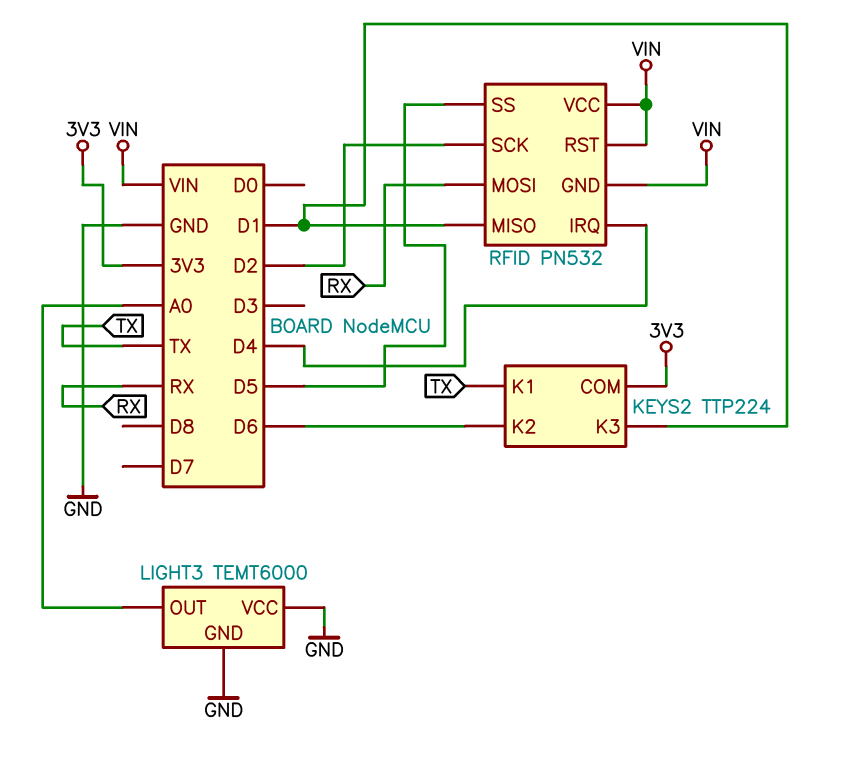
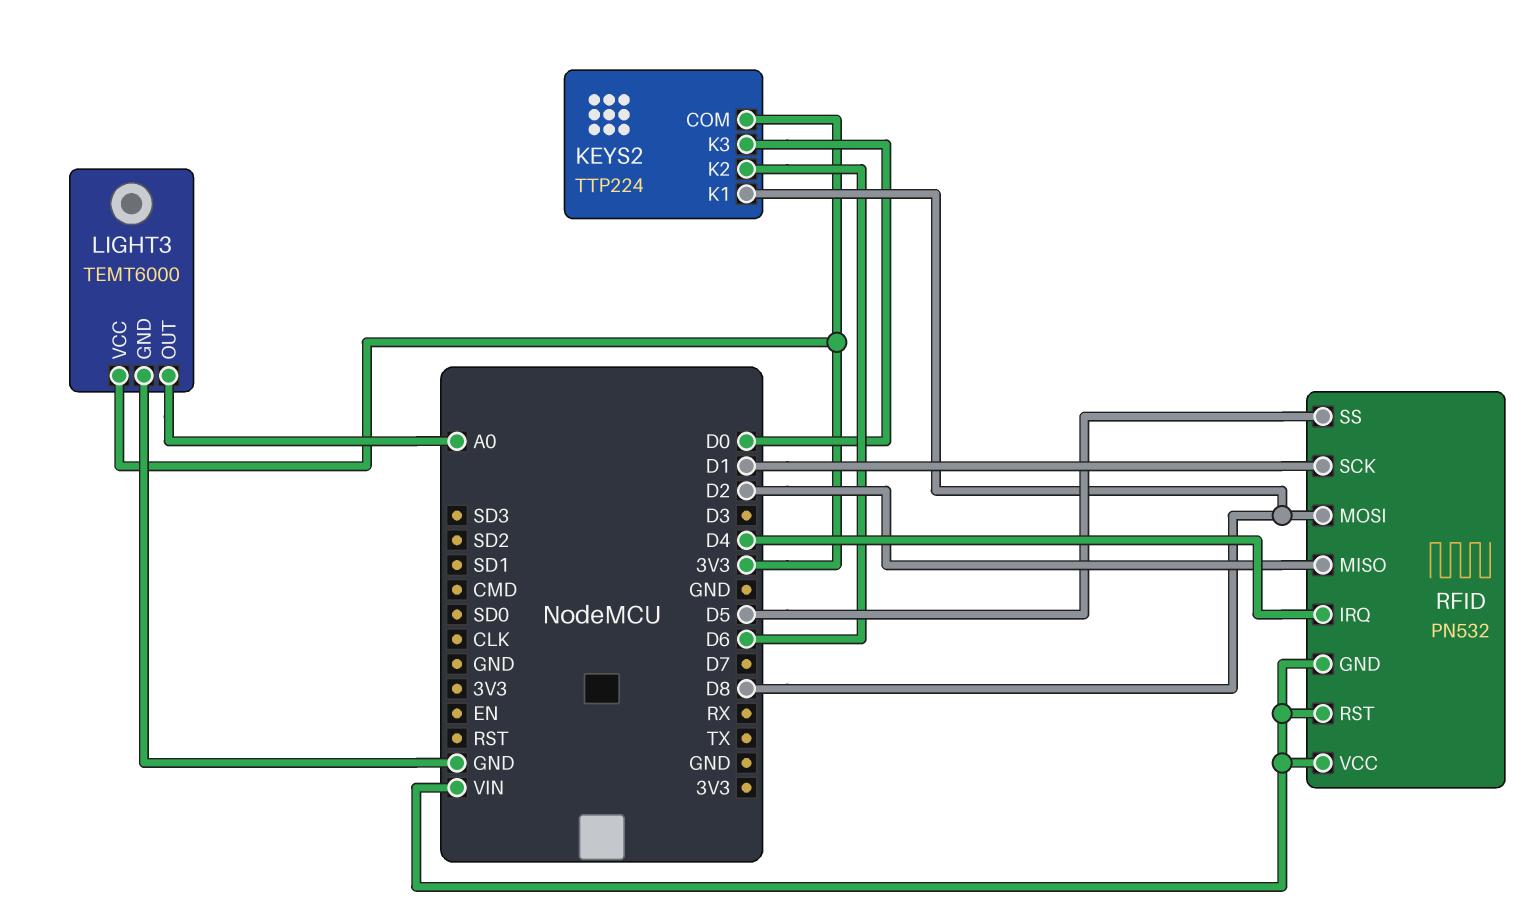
KEYS2 pin K1: TX -> D8
KEYS2 pin K3: D1 -> D0
LIGHT3 pin VCC: GND -> 3V3
RFID pin MISO: D1 -> D2
RFID pin MOSI: RX -> D8
RFID pin SCK: D2 -> D1

